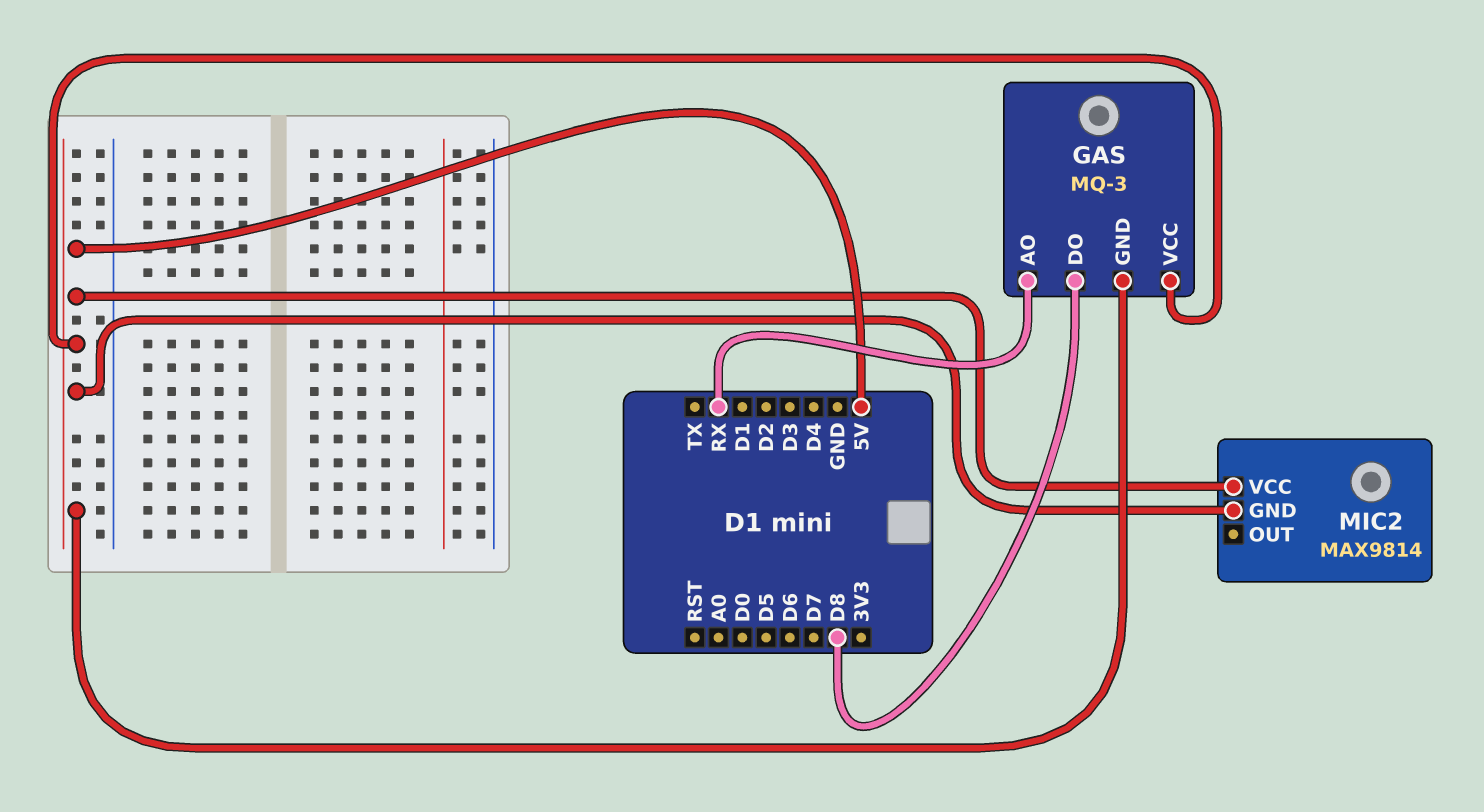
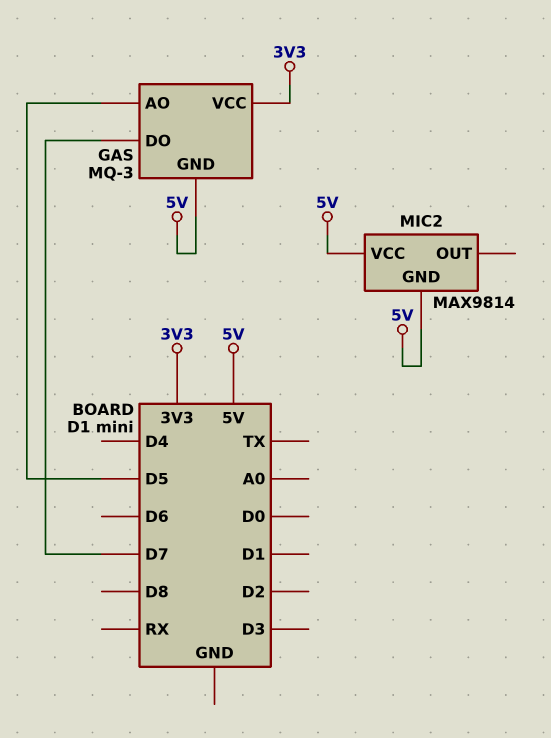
GAS pin AO: RX -> D5
GAS pin DO: D8 -> D7
GAS pin VCC: 5V -> 3V3

